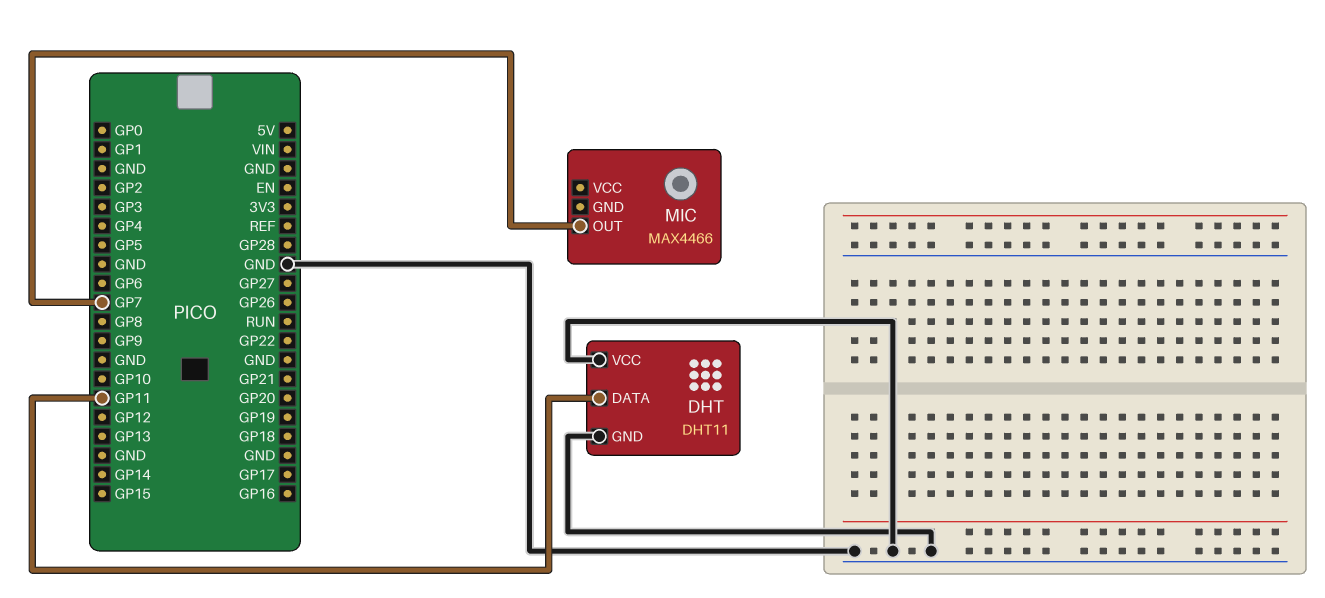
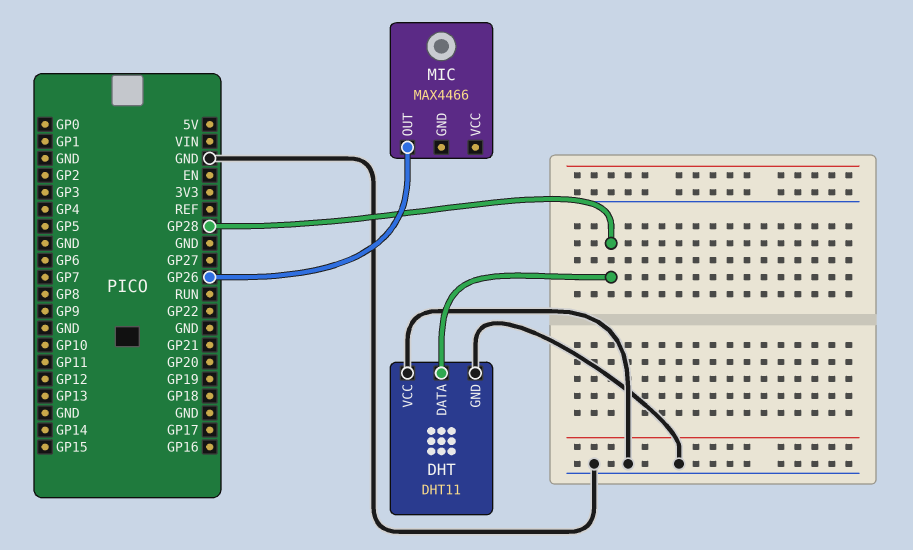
DHT pin DATA: GP11 -> GP28
MIC pin OUT: GP7 -> GP26

